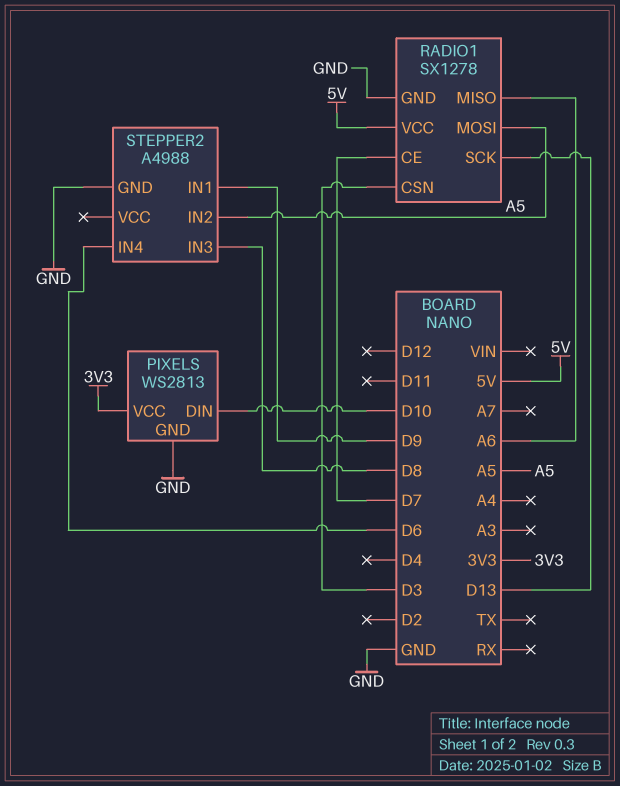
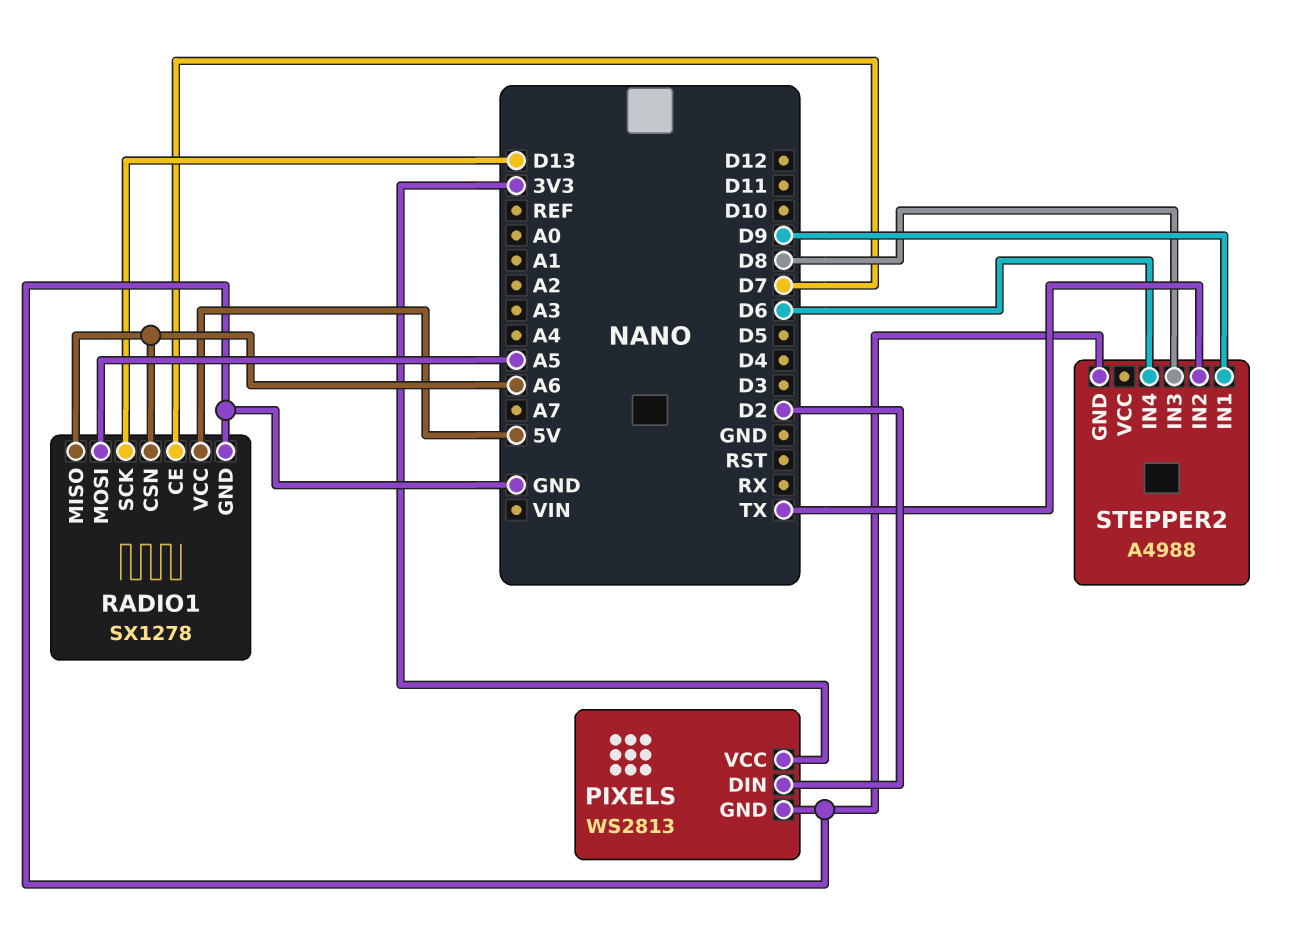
PIXELS pin DIN: D10 -> D2
RADIO1 pin CSN: D3 -> A6
STEPPER2 pin IN2: A5 -> TX

